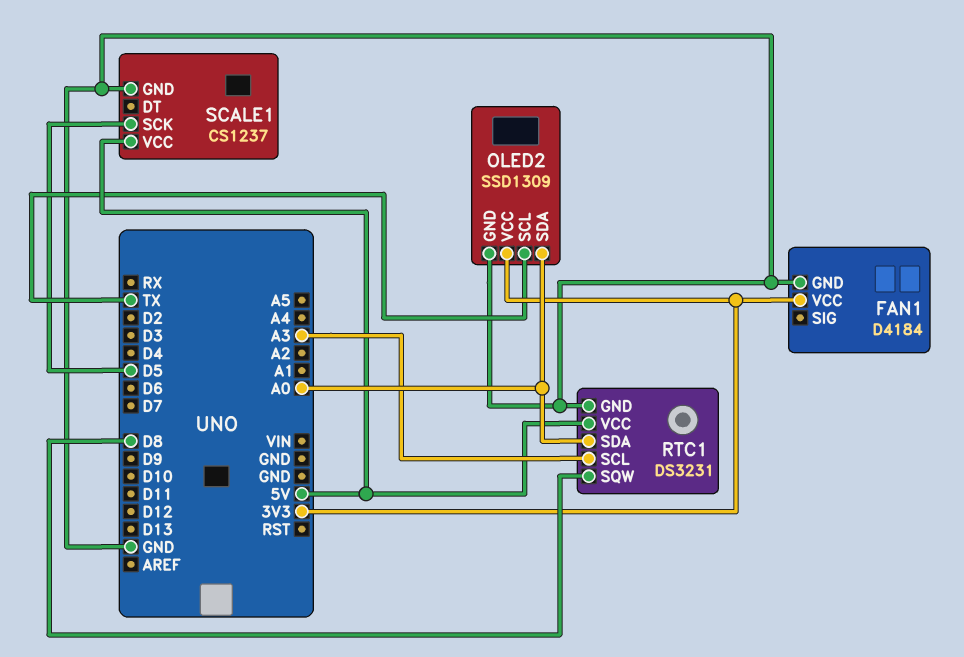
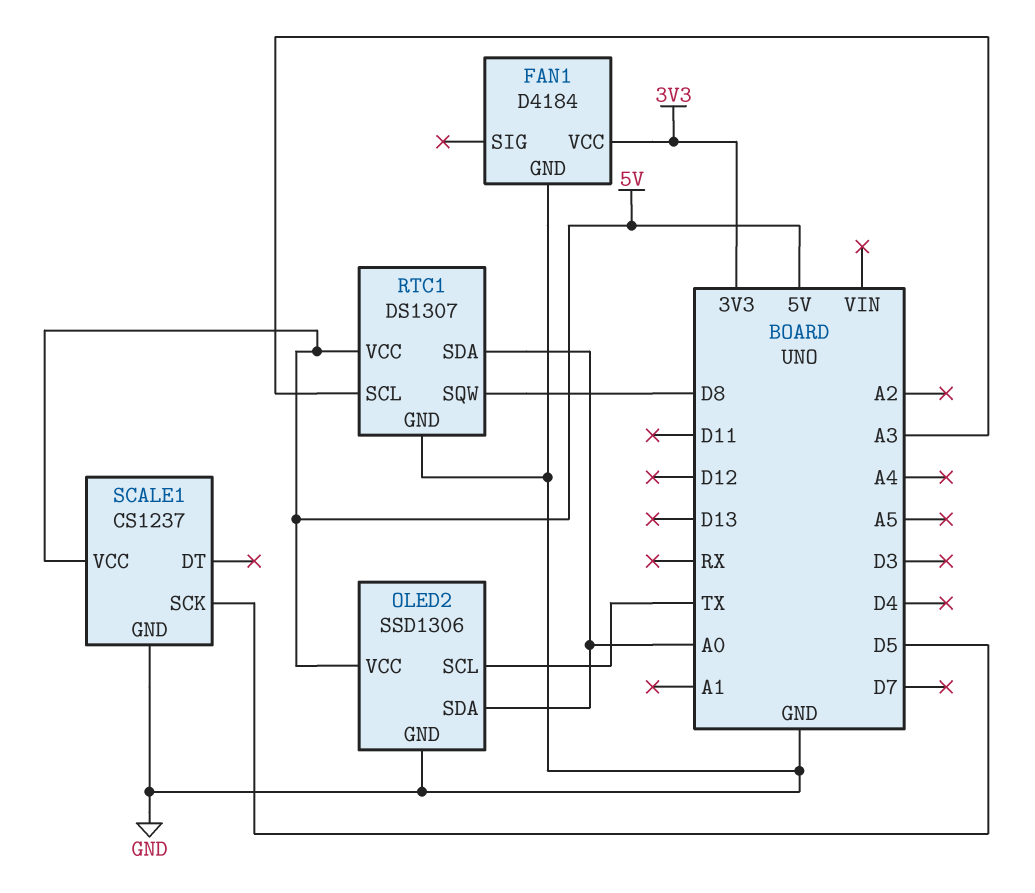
OLED2: SSD1309 -> SSD1306
OLED2 pin VCC: 3V3 -> 5V
RTC1: DS3231 -> DS1307

